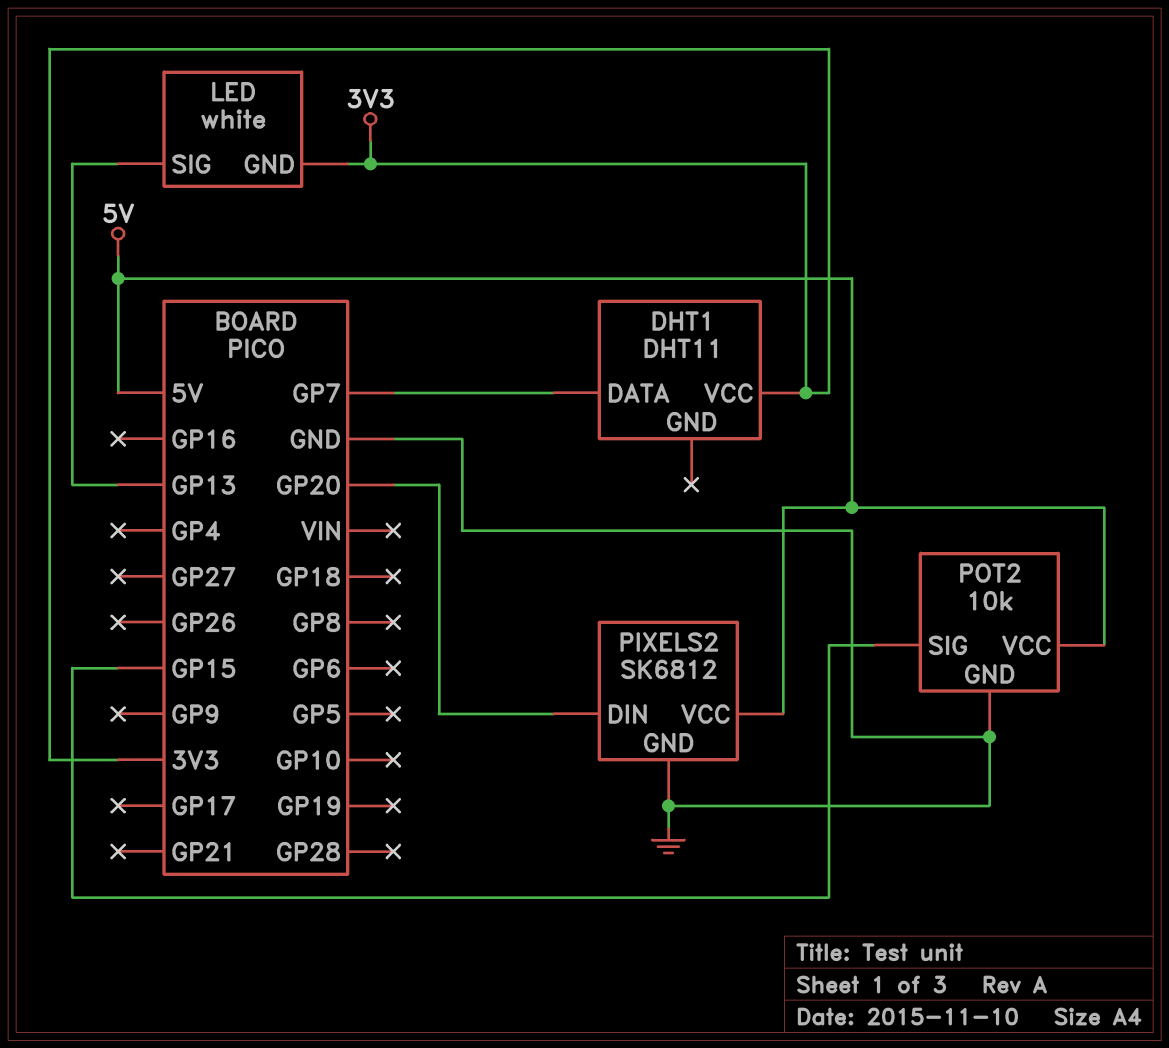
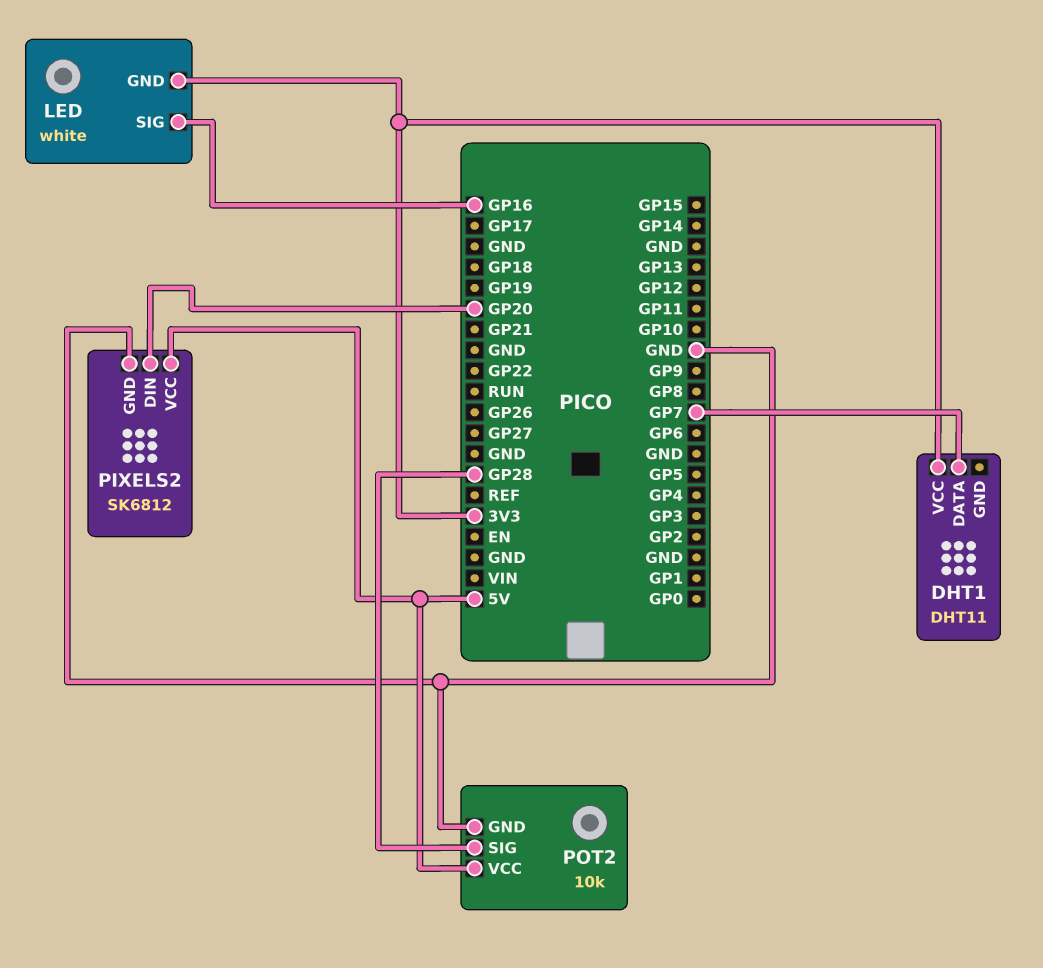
LED pin SIG: GP13 -> GP16
POT2 pin SIG: GP15 -> GP28

